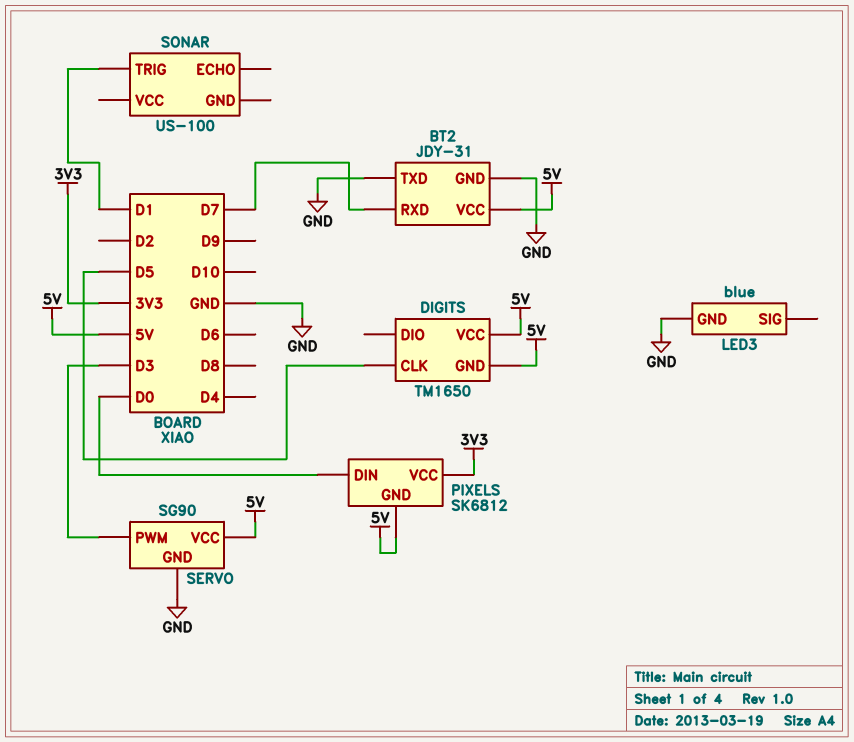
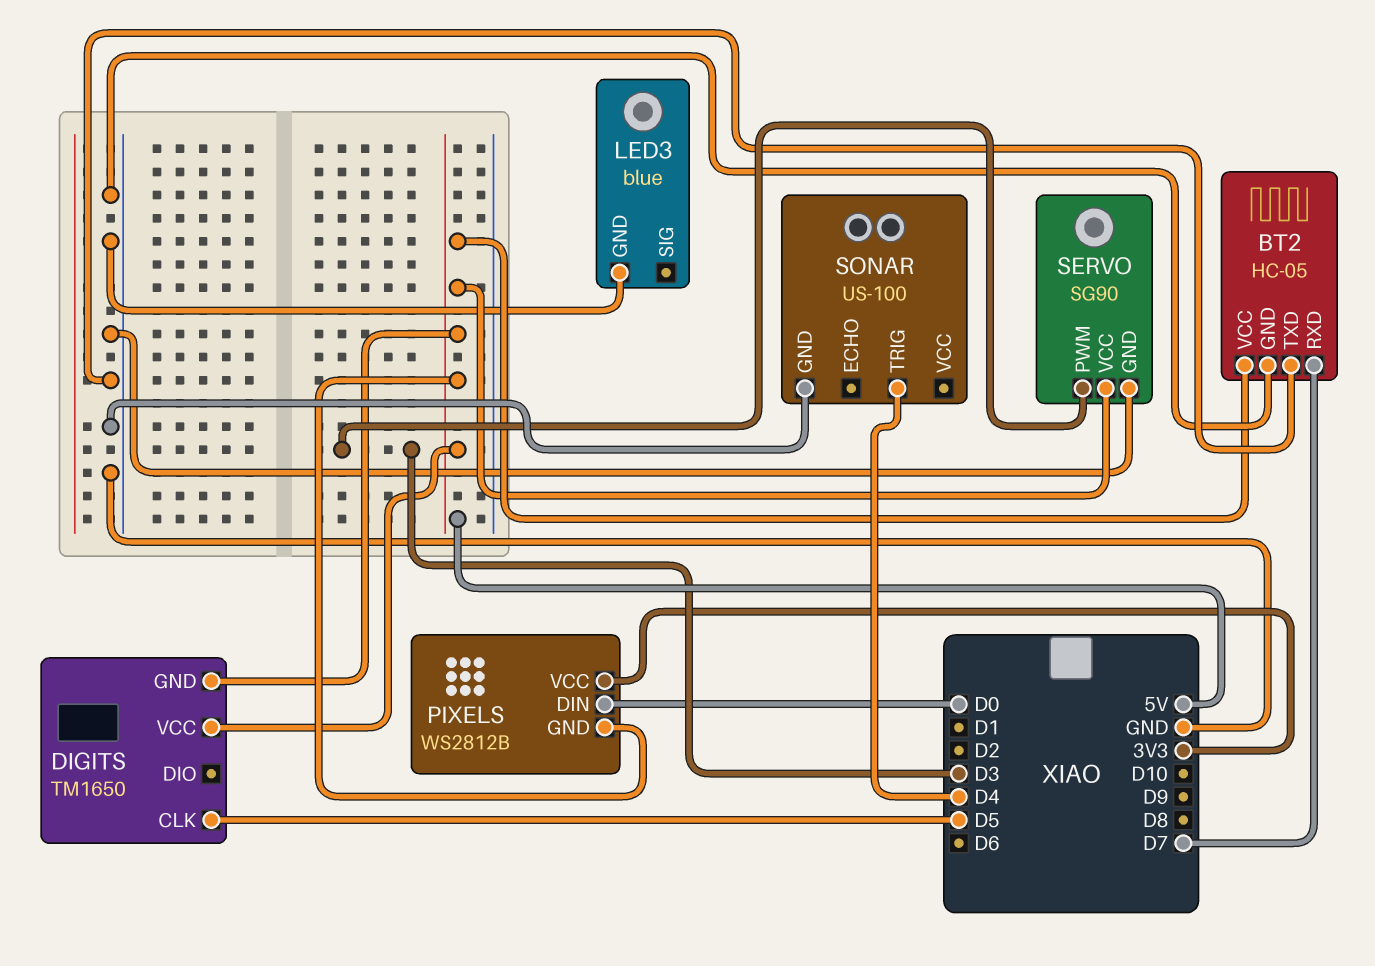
BT2: JDY-31 -> HC-05
PIXELS: SK6812 -> WS2812B
SONAR pin GND: none -> GND
SONAR pin TRIG: D1 -> D4

